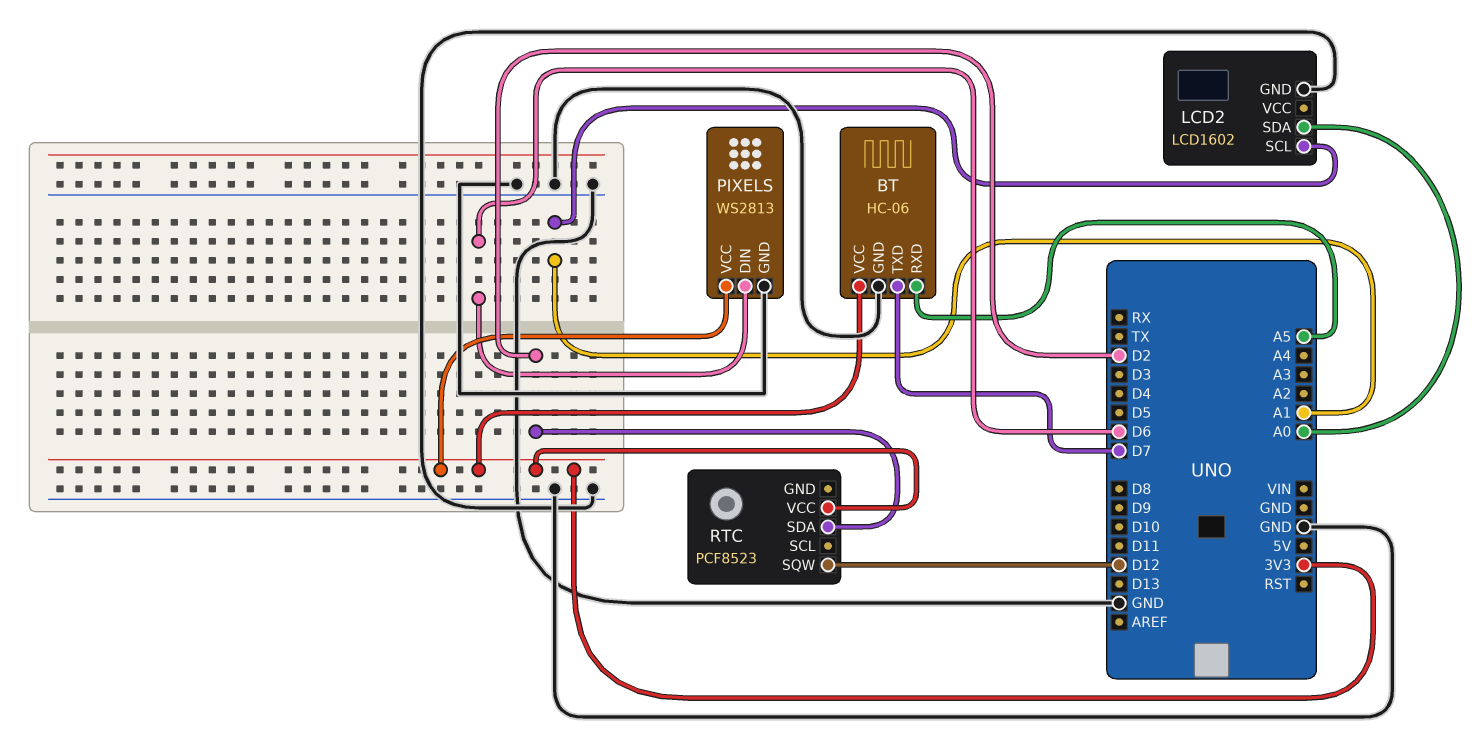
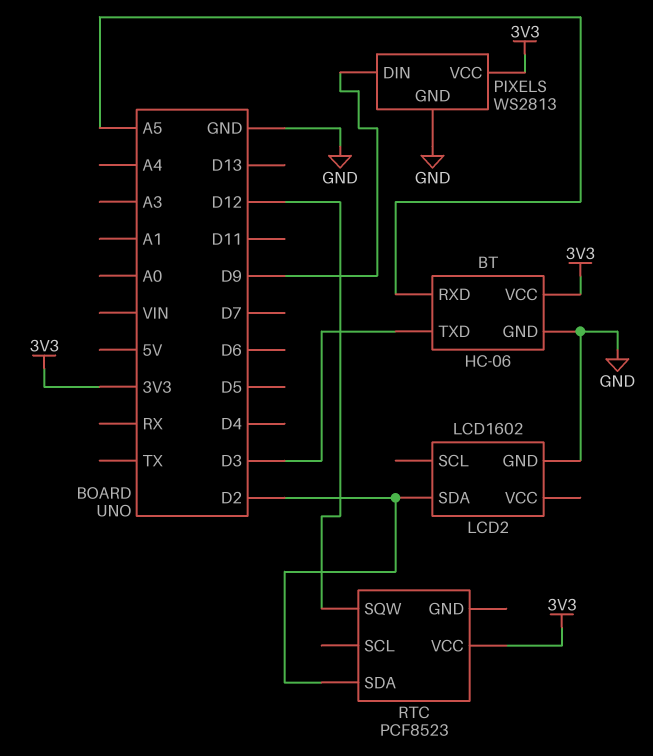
BT pin TXD: D7 -> D3
LCD2 pin SCL: A1 -> none
LCD2 pin SDA: A0 -> D2
PIXELS pin DIN: D6 -> D9

